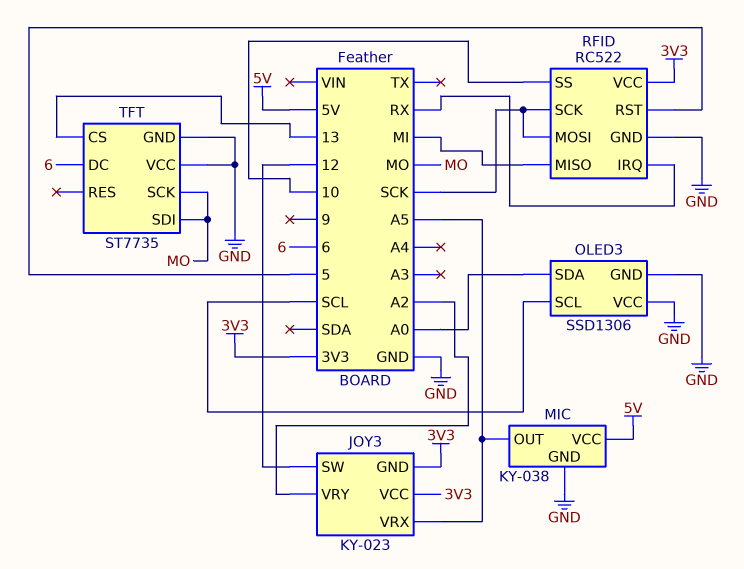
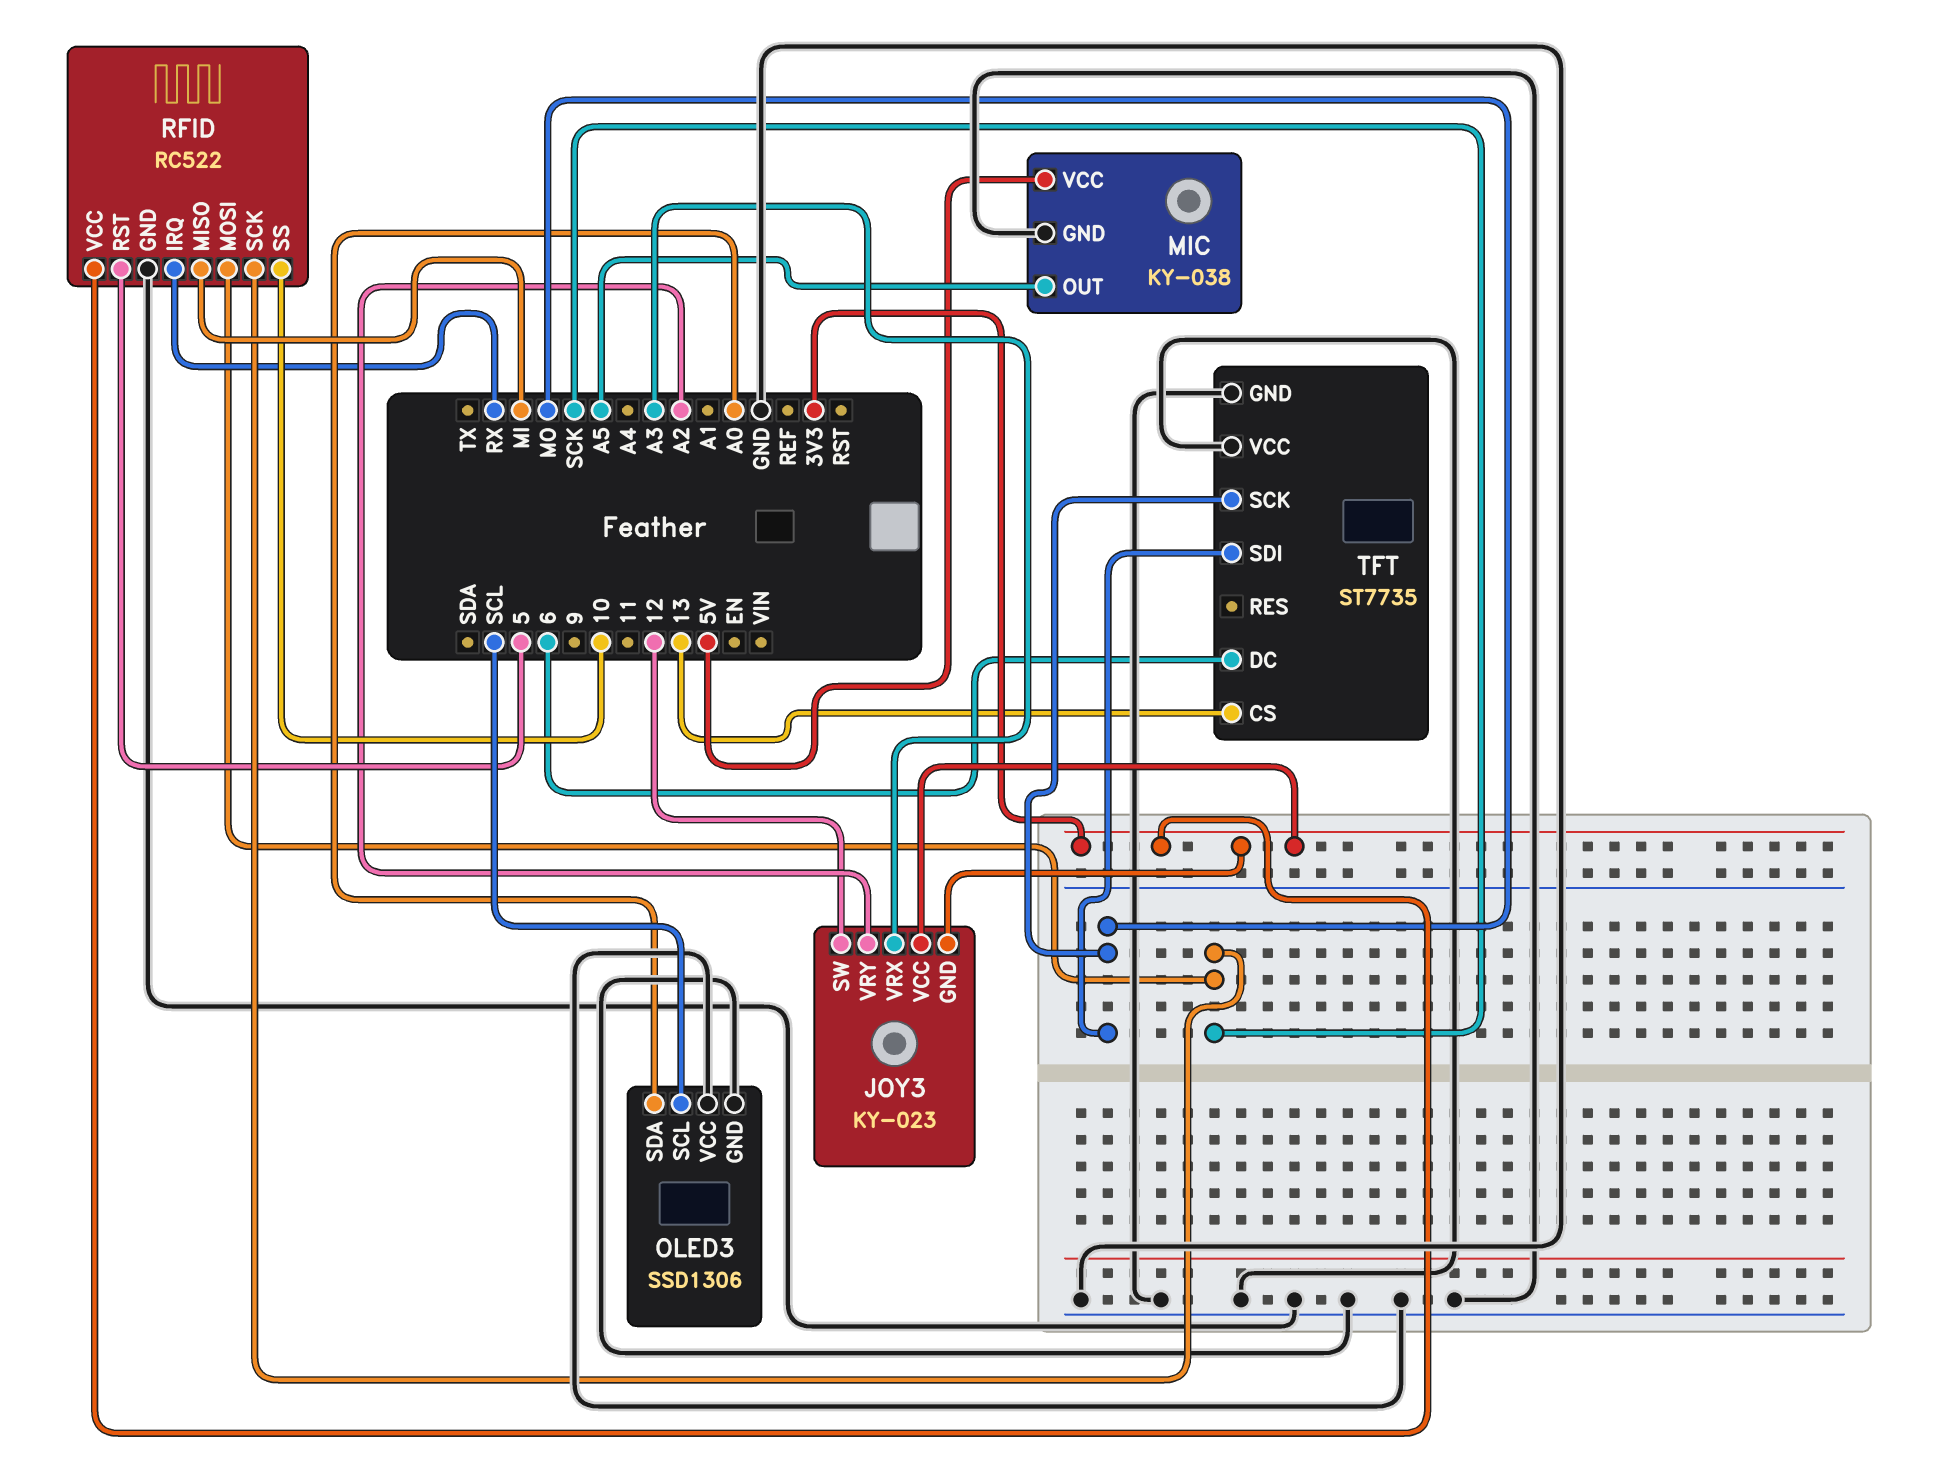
JOY3 pin VRX: A5 -> A3

